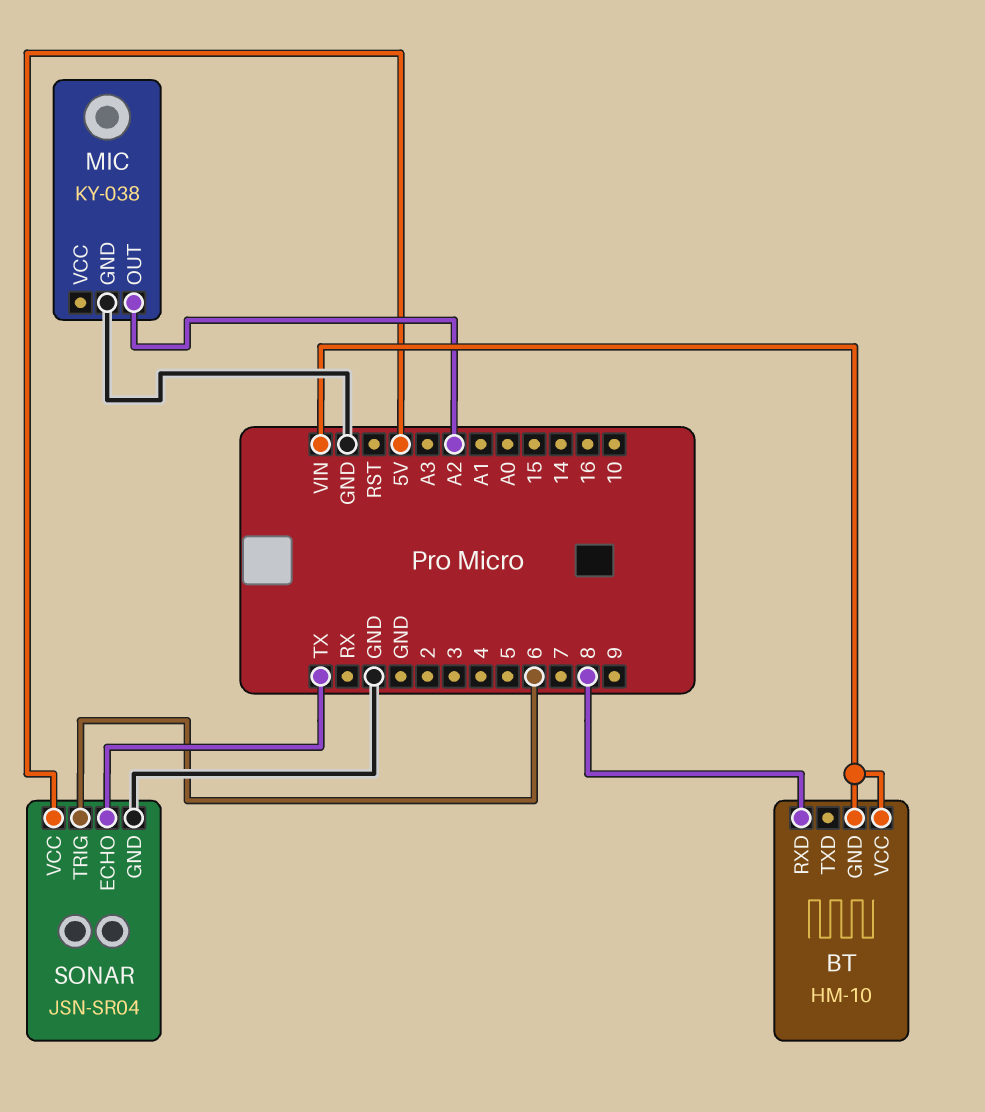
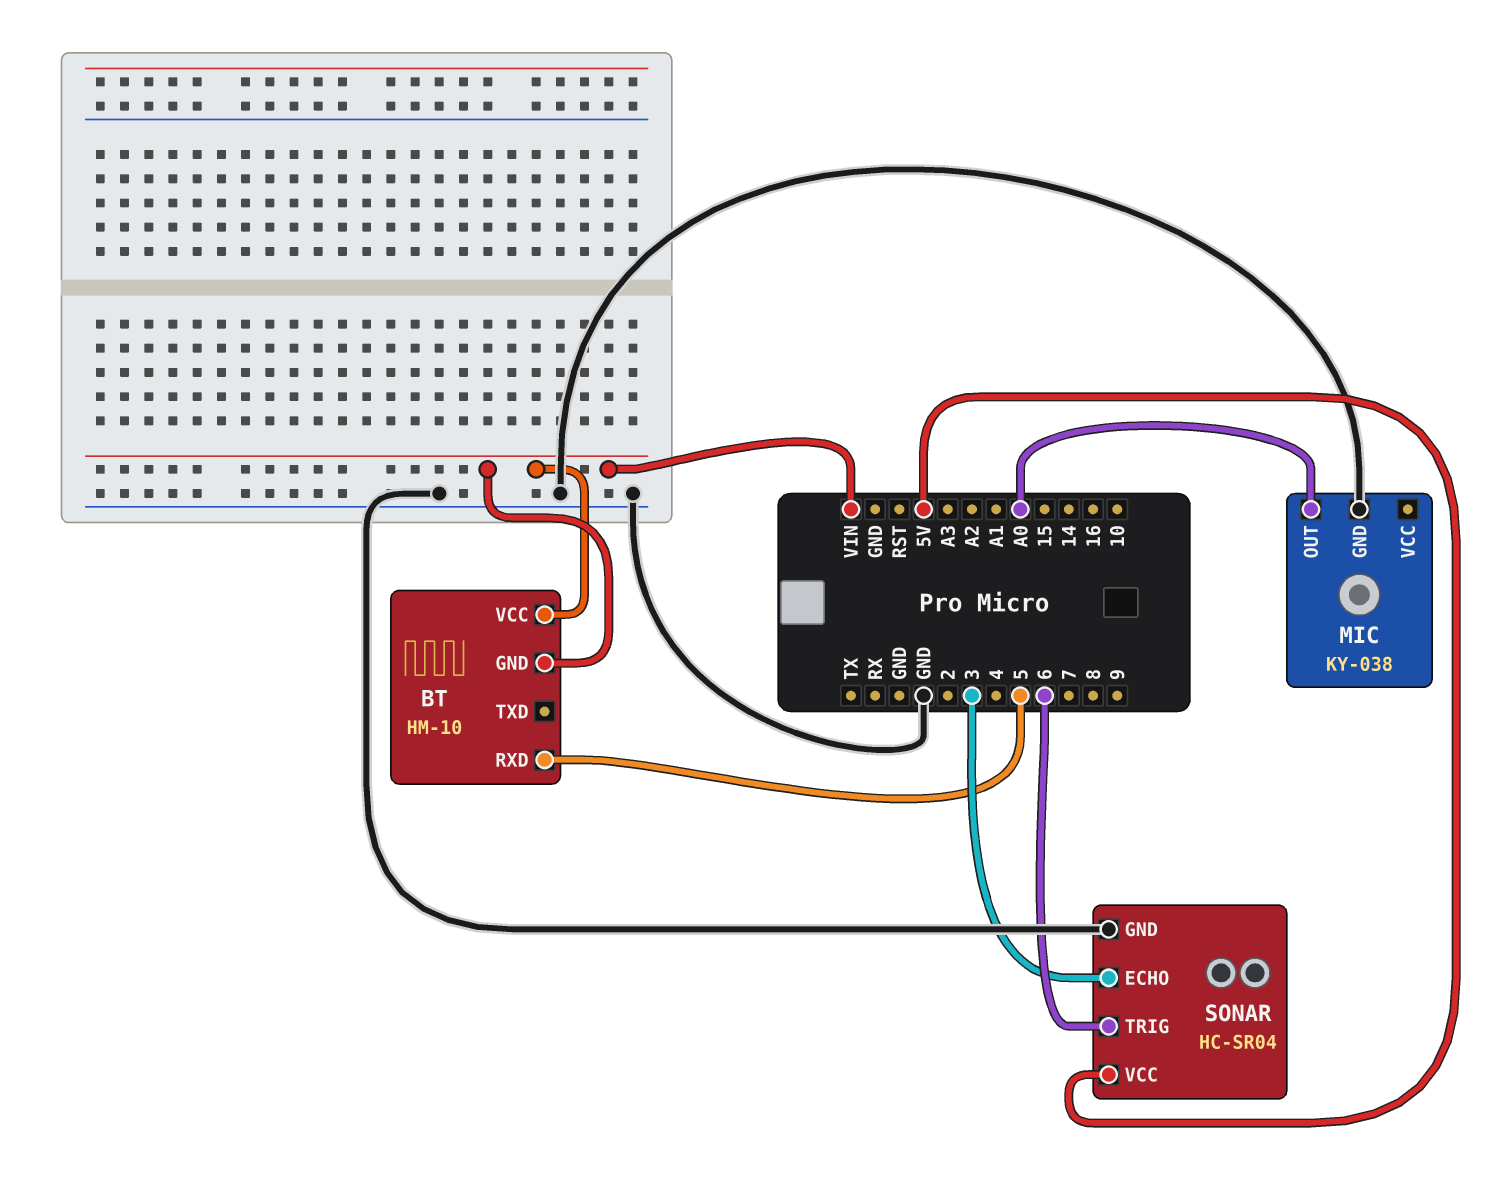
BT pin RXD: 8 -> 5
MIC pin OUT: A2 -> A0
SONAR: JSN-SR04 -> HC-SR04
SONAR pin ECHO: TX -> 3

